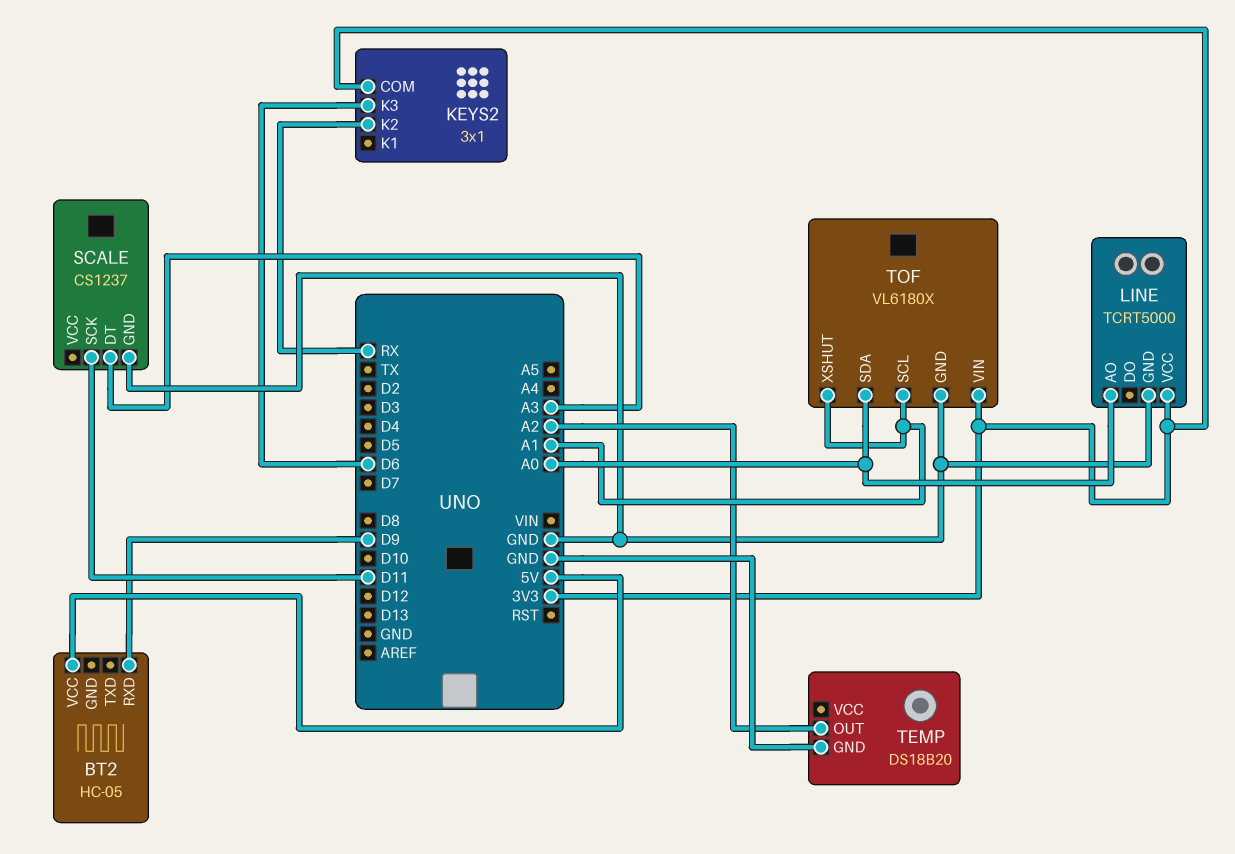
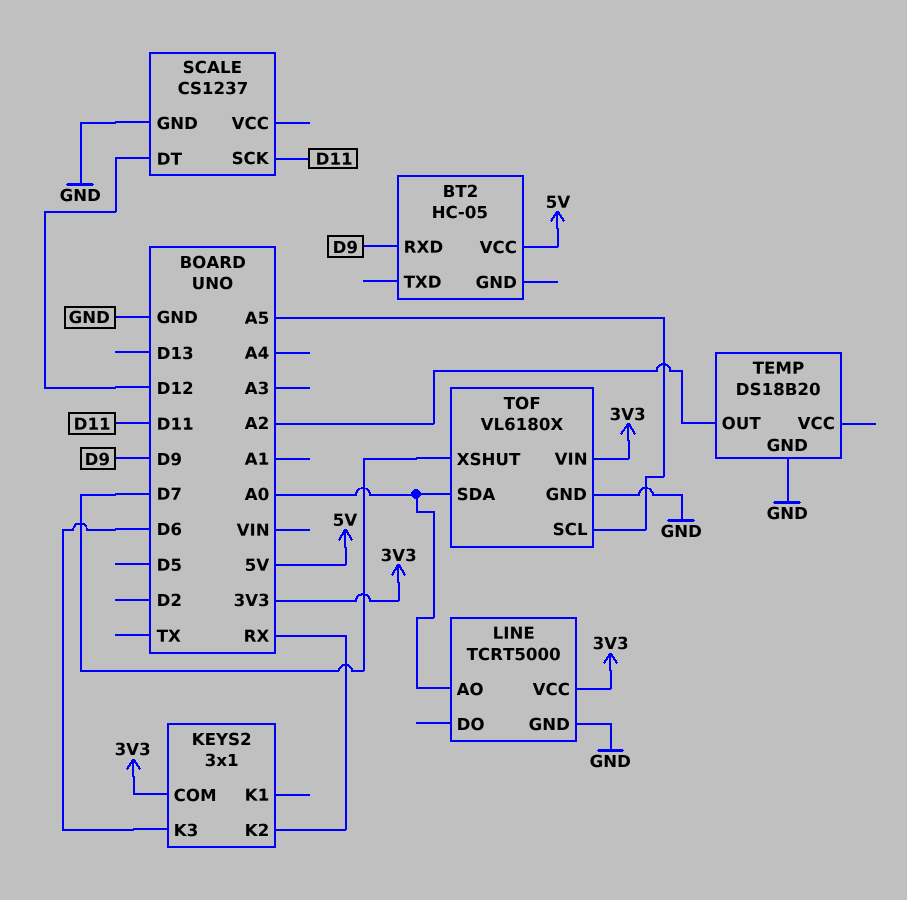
SCALE pin DT: A3 -> D12
TOF pin SCL: A1 -> A5
TOF pin XSHUT: A1 -> D7

